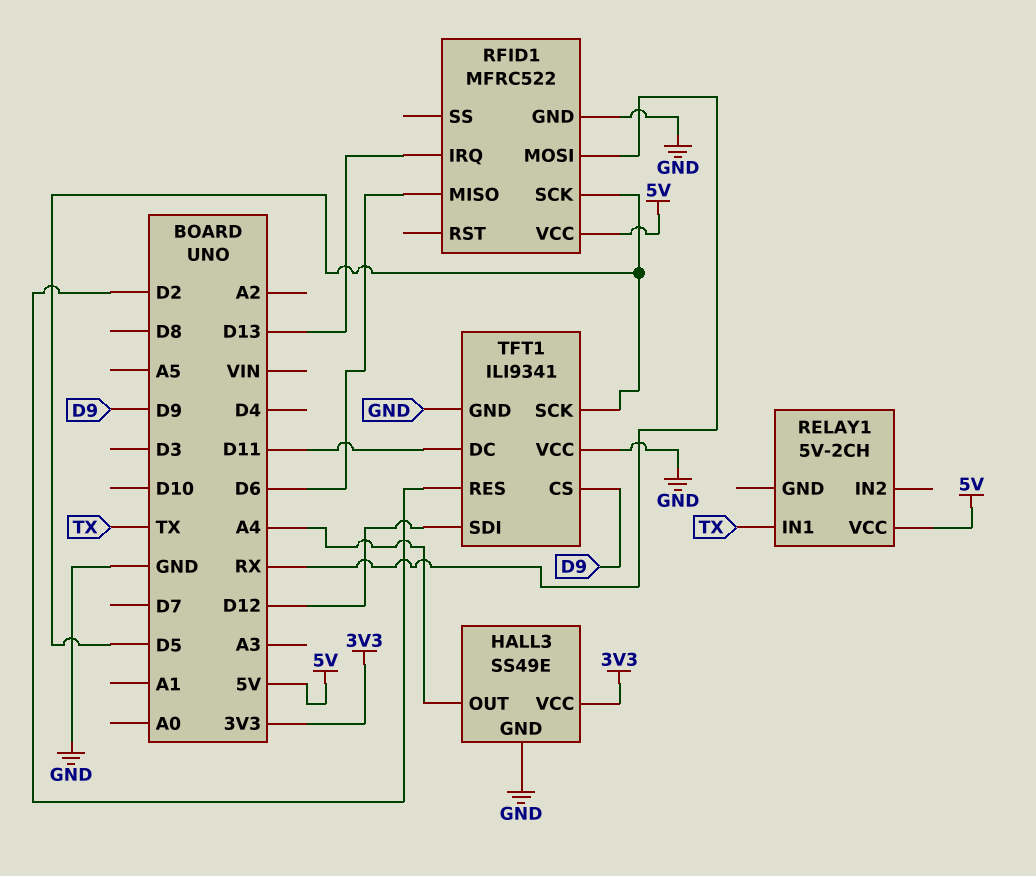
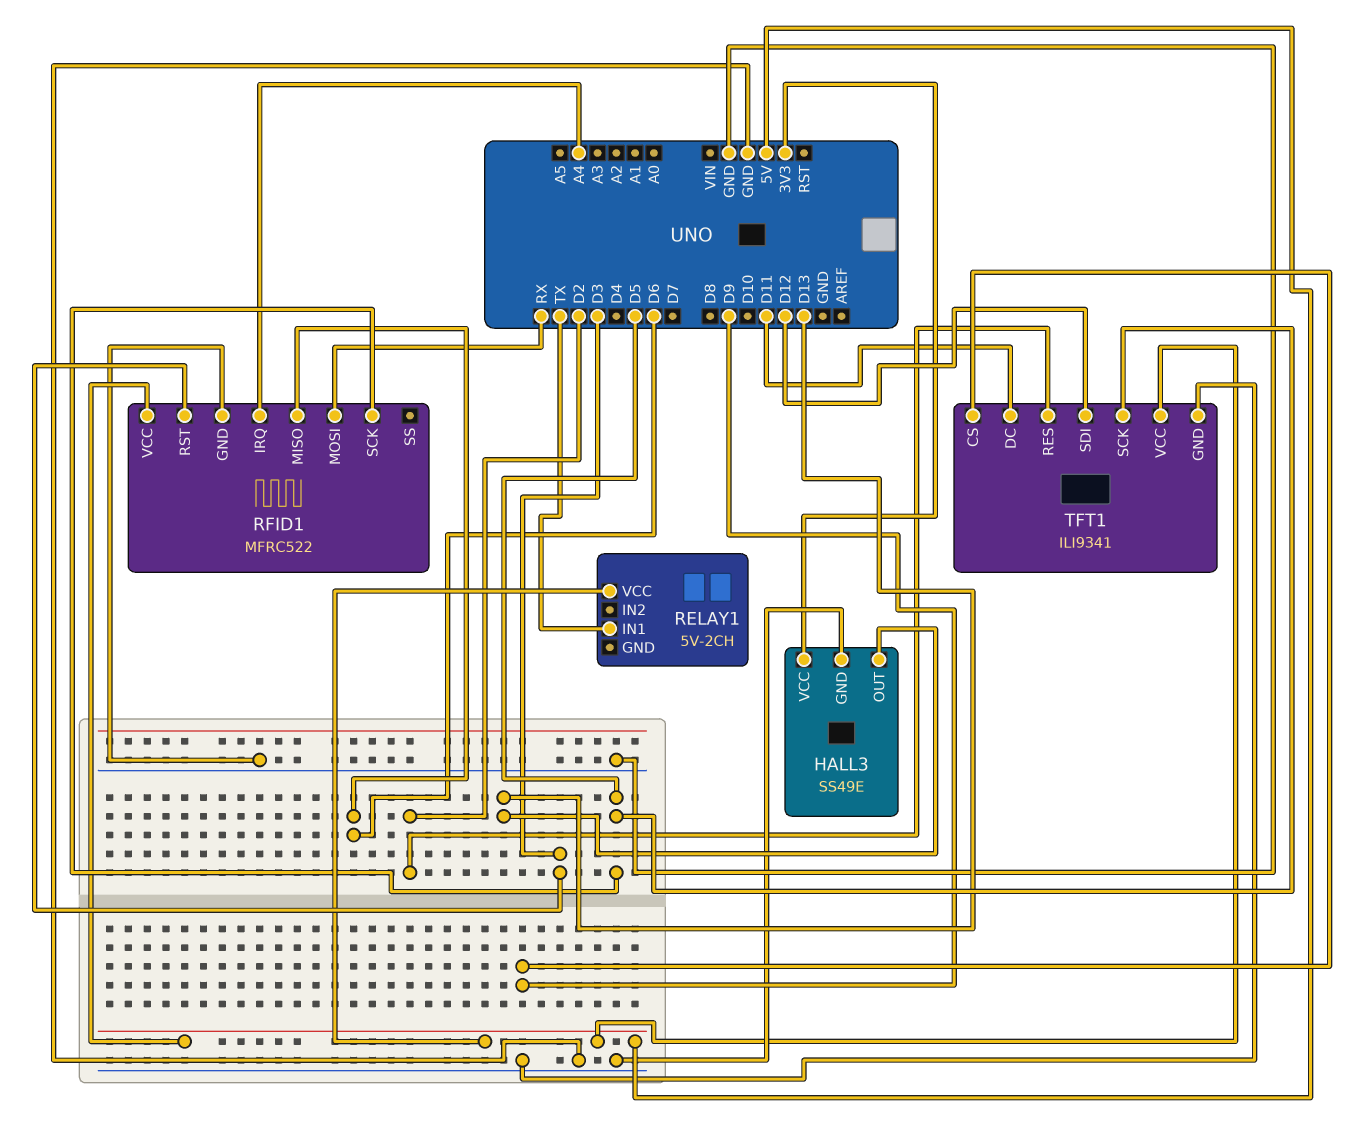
HALL3 pin OUT: A4 -> D13
RFID1 pin IRQ: D13 -> A4
RFID1 pin RST: none -> D3
TFT1 pin VCC: GND -> 5V

